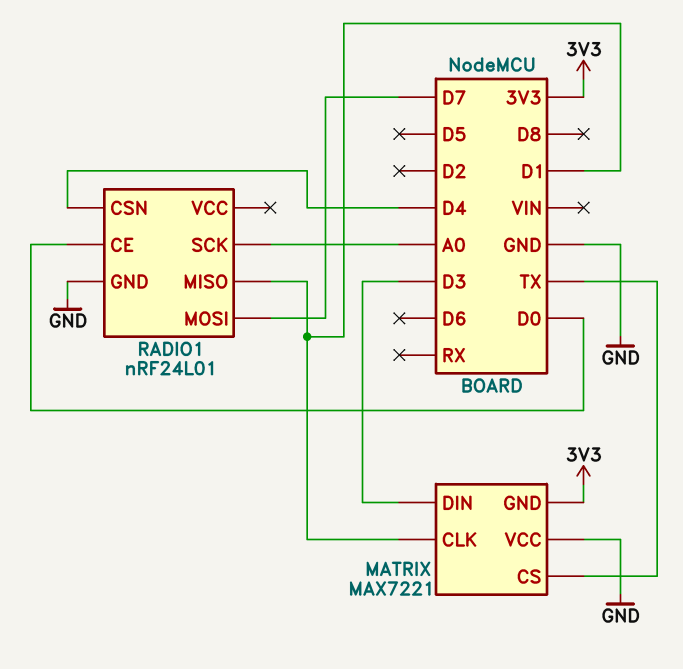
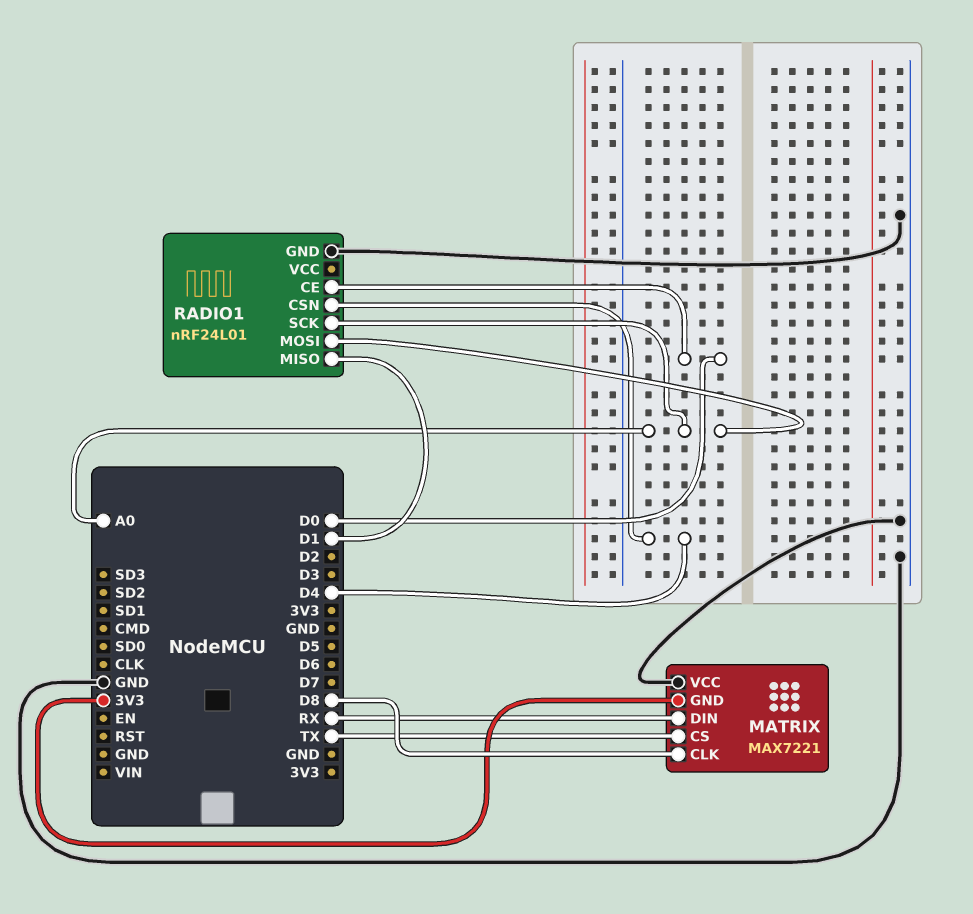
MATRIX pin CLK: D1 -> D8
MATRIX pin DIN: D3 -> RX
RADIO1 pin MOSI: D7 -> A0

